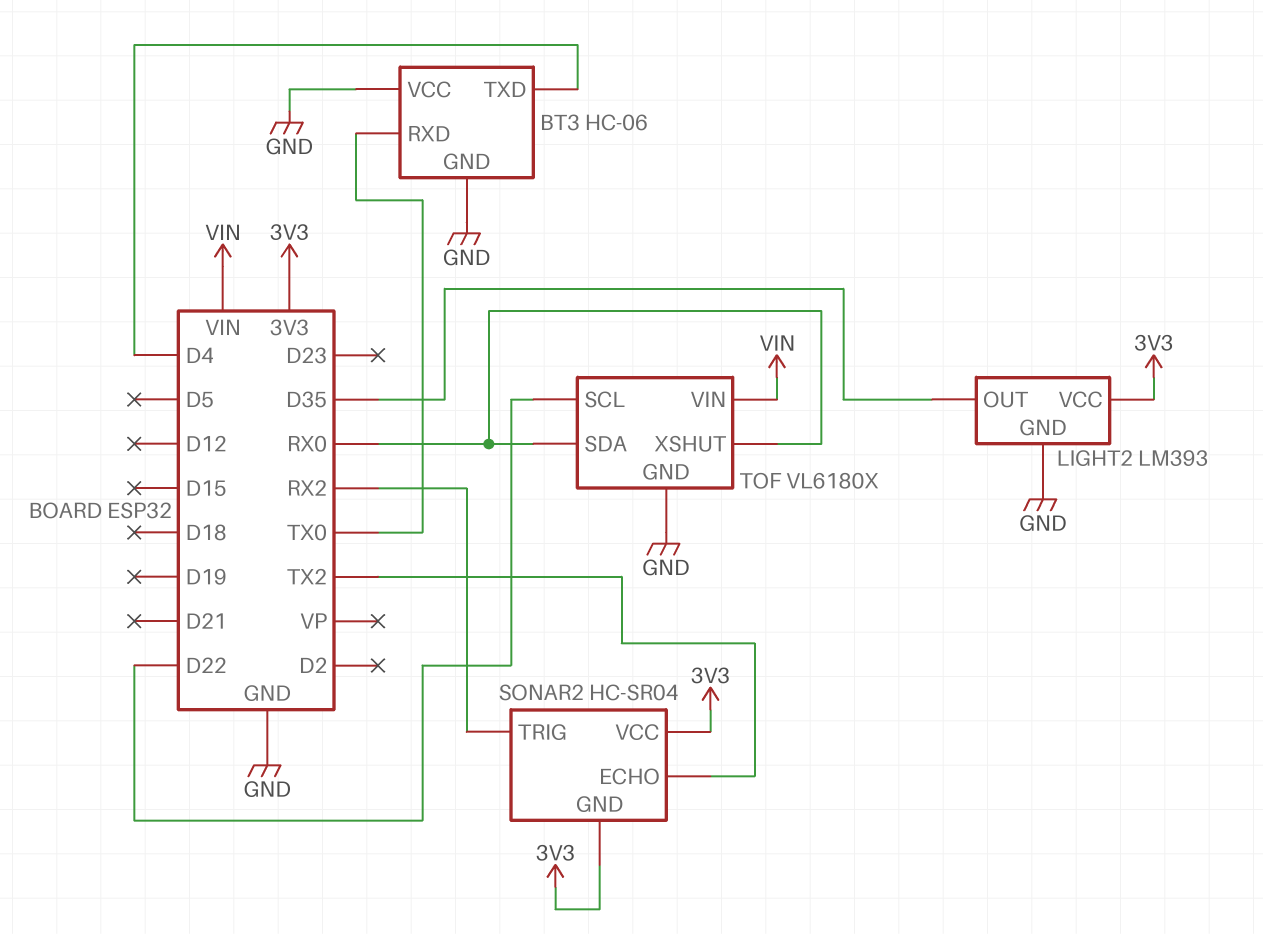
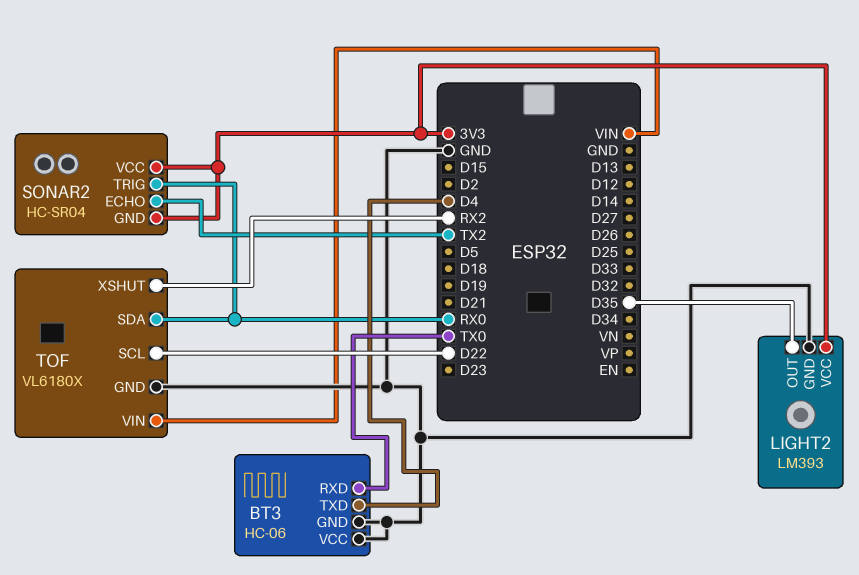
SONAR2 pin TRIG: RX2 -> RX0
TOF pin XSHUT: RX0 -> RX2

